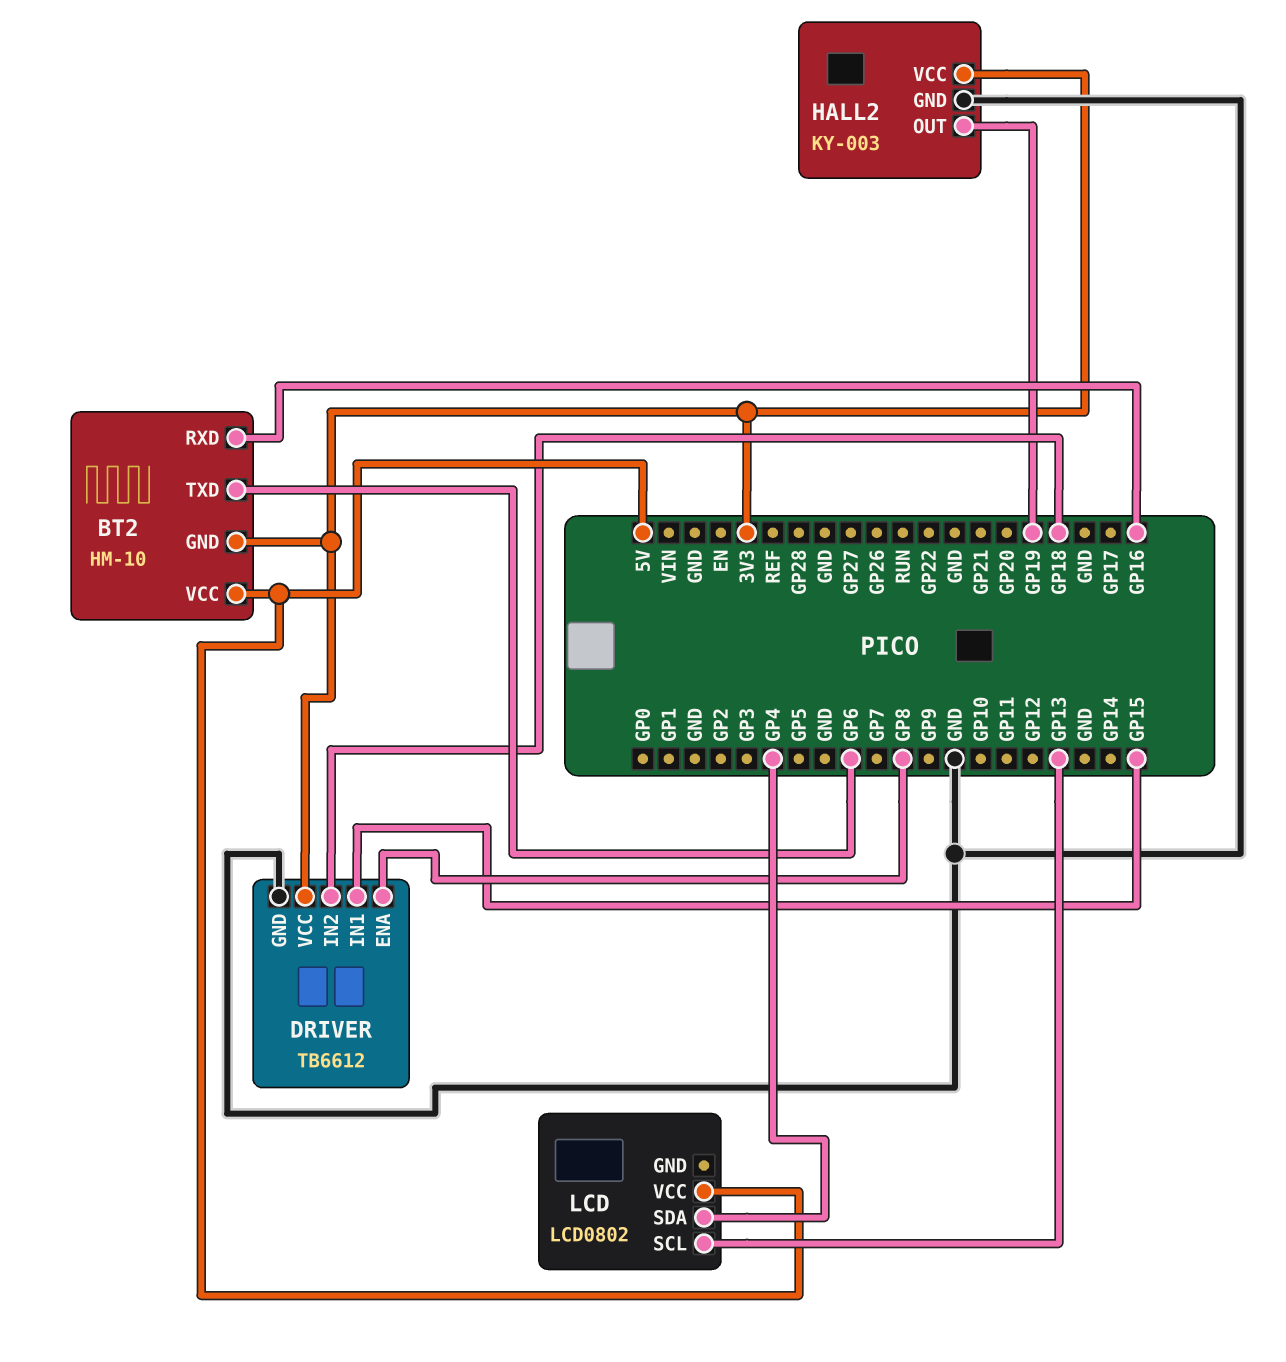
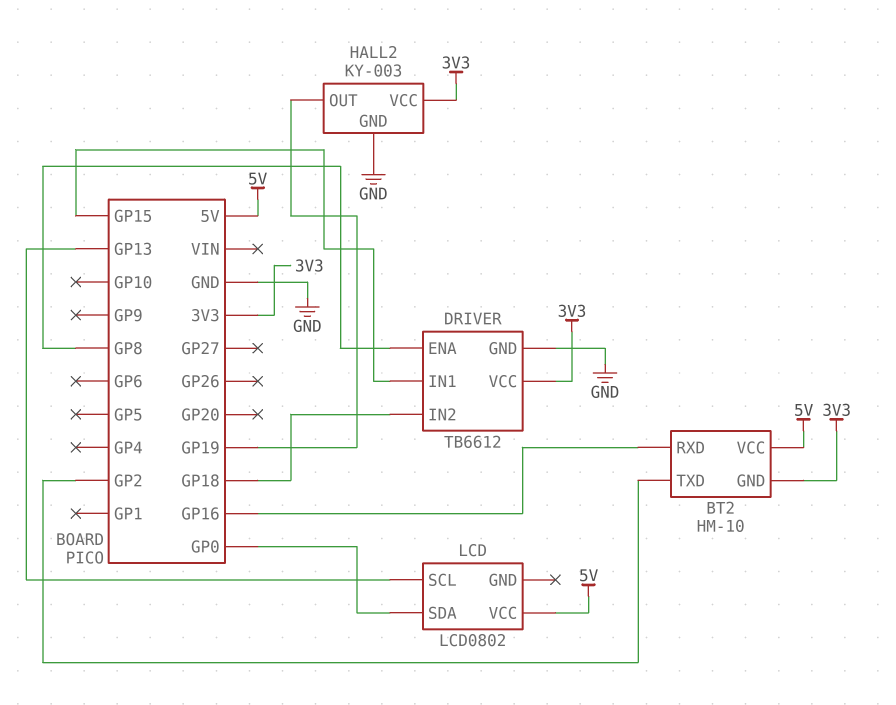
BT2 pin TXD: GP6 -> GP2
LCD pin SDA: GP4 -> GP0

